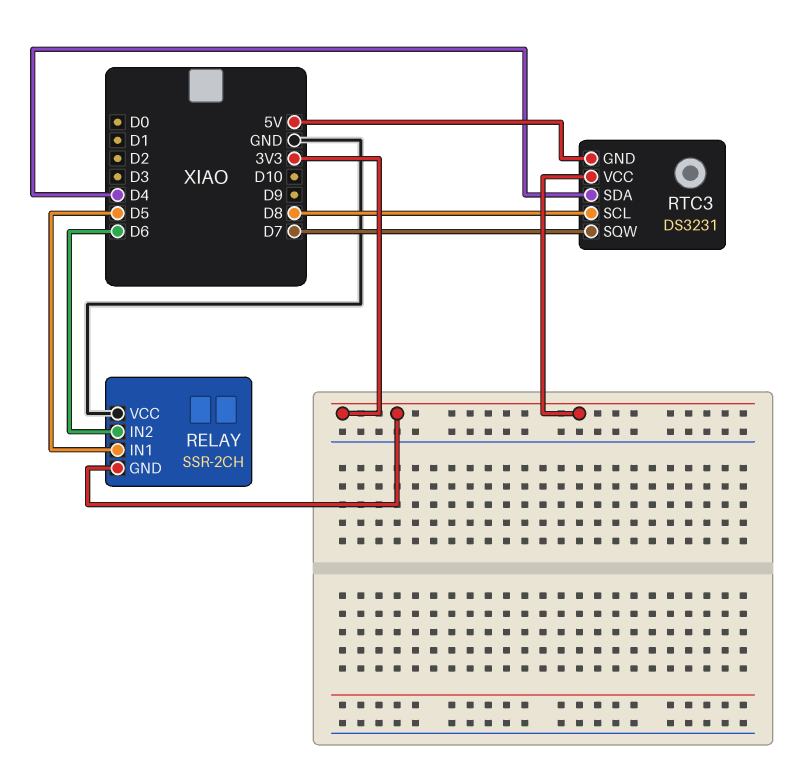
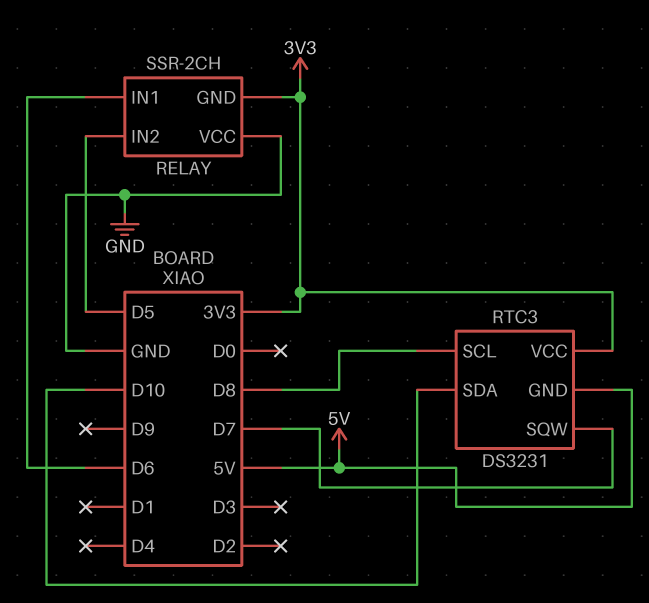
RELAY pin IN1: D5 -> D6
RELAY pin IN2: D6 -> D5
RTC3 pin SDA: D4 -> D10

